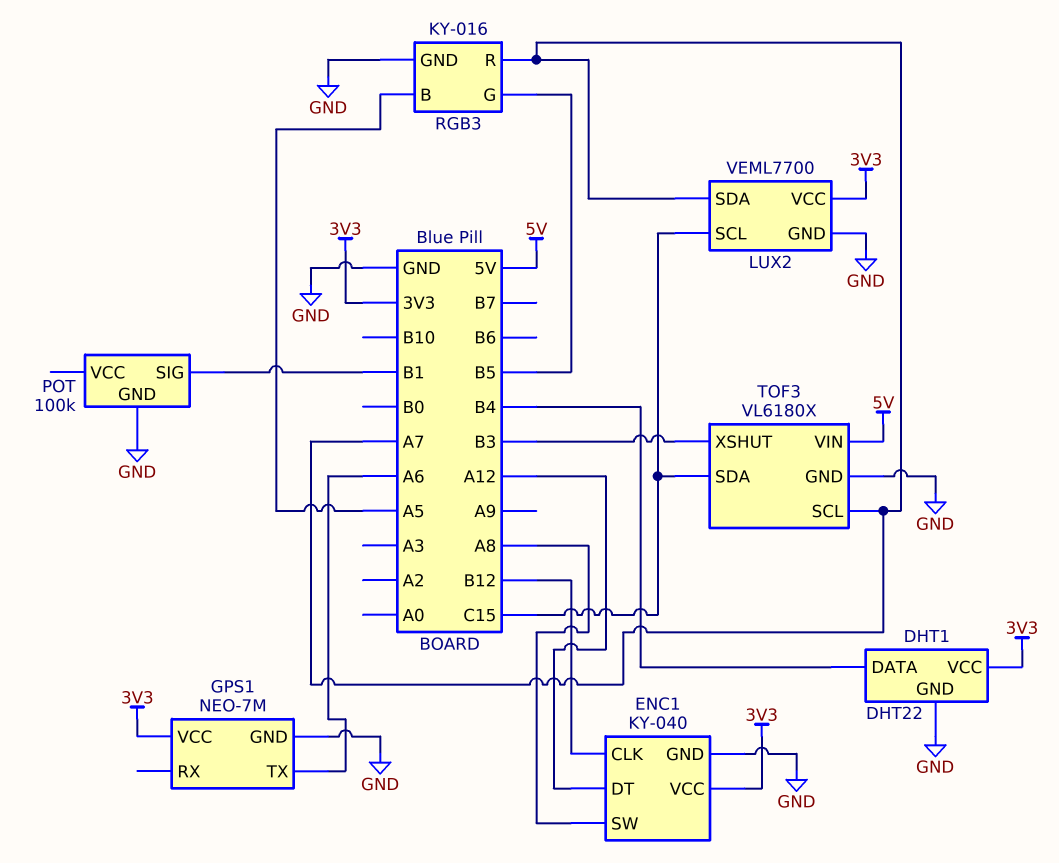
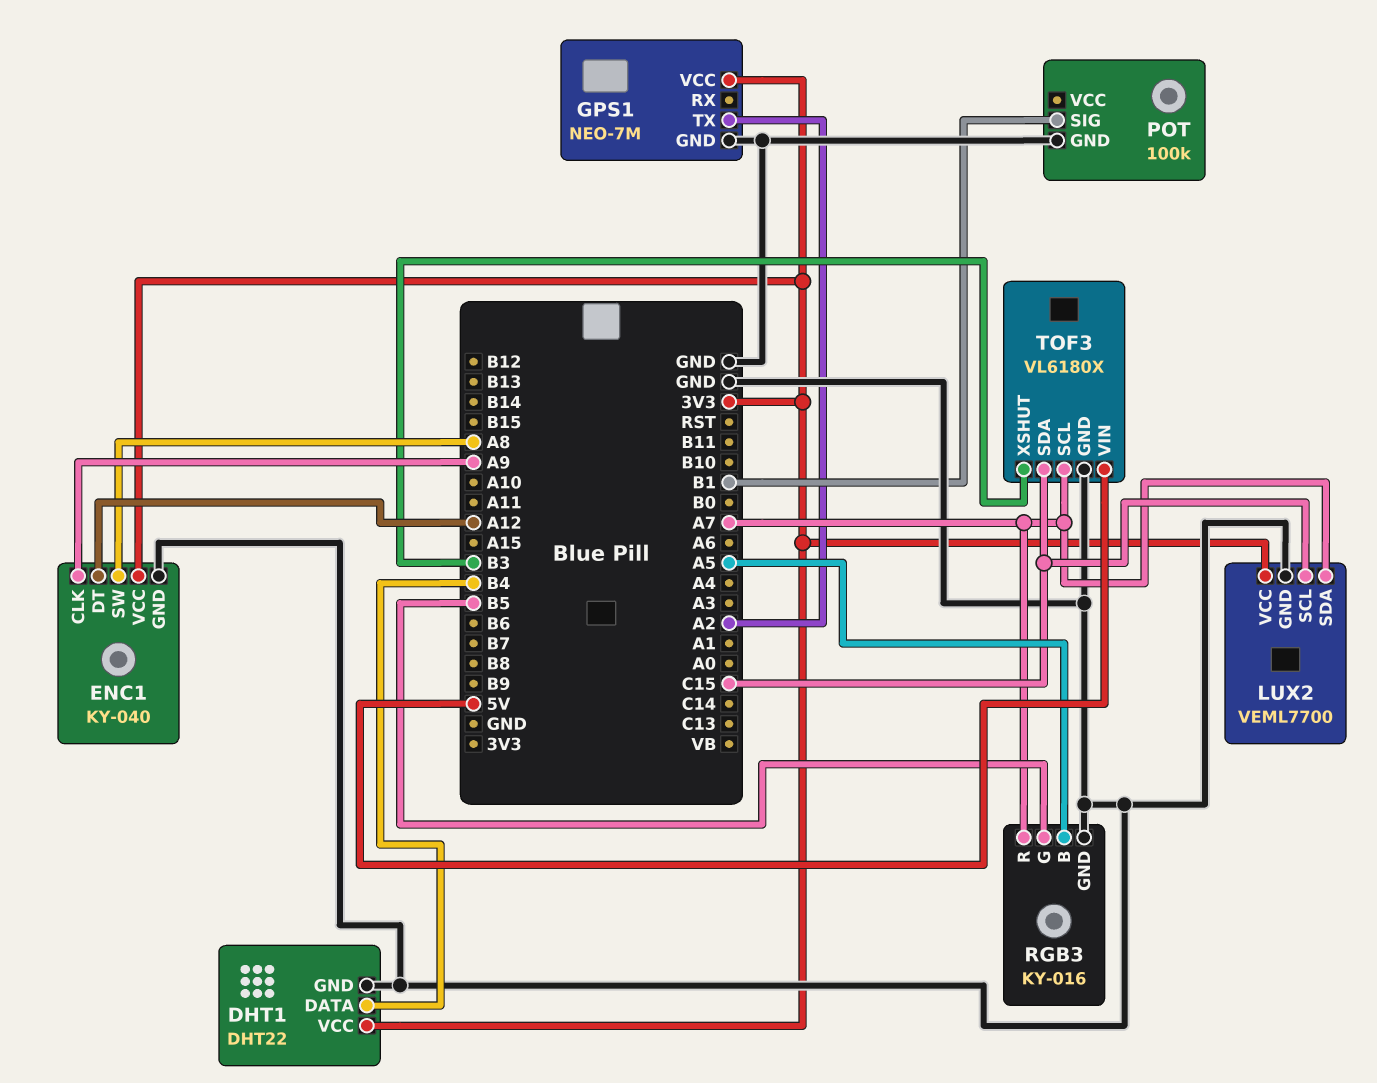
ENC1 pin CLK: B12 -> A9
GPS1 pin TX: A6 -> A2

